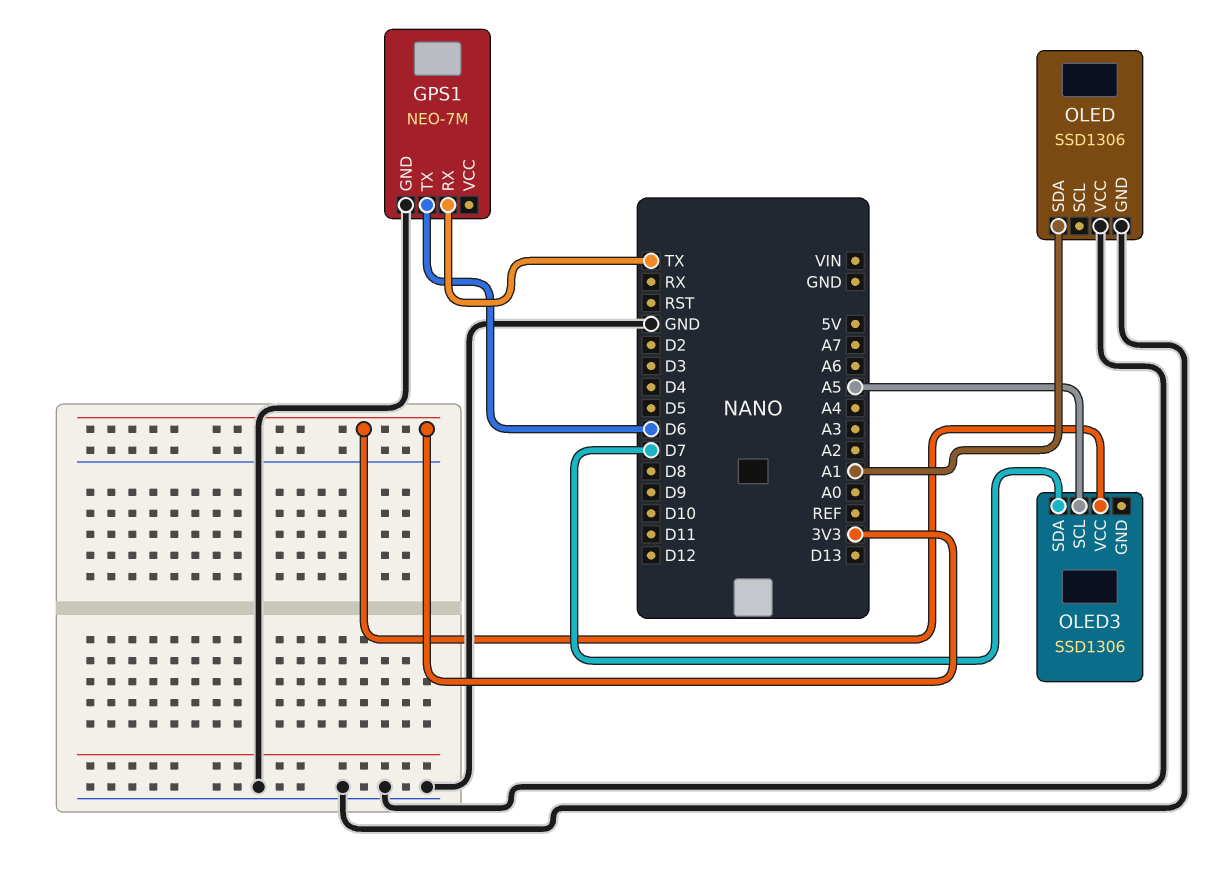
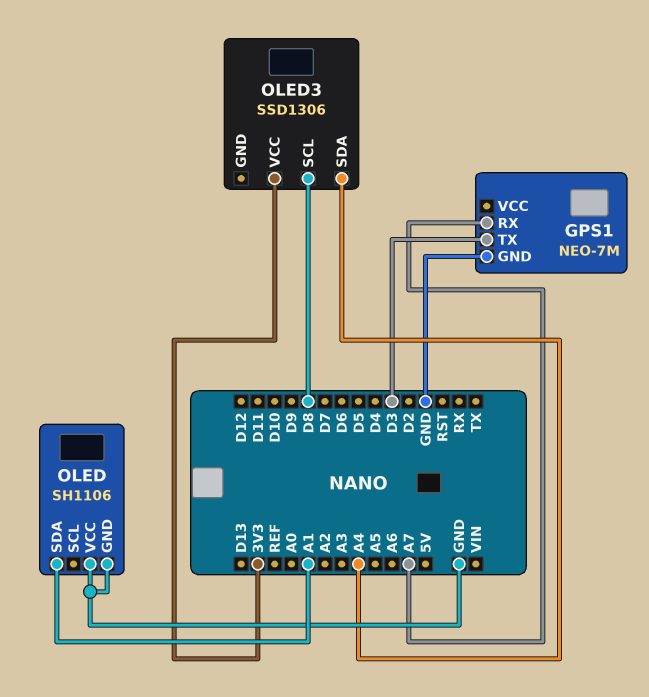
GPS1 pin RX: TX -> A7
GPS1 pin TX: D6 -> D3
OLED: SSD1306 -> SH1106
OLED3 pin SCL: A5 -> D8
OLED3 pin SDA: D7 -> A4

